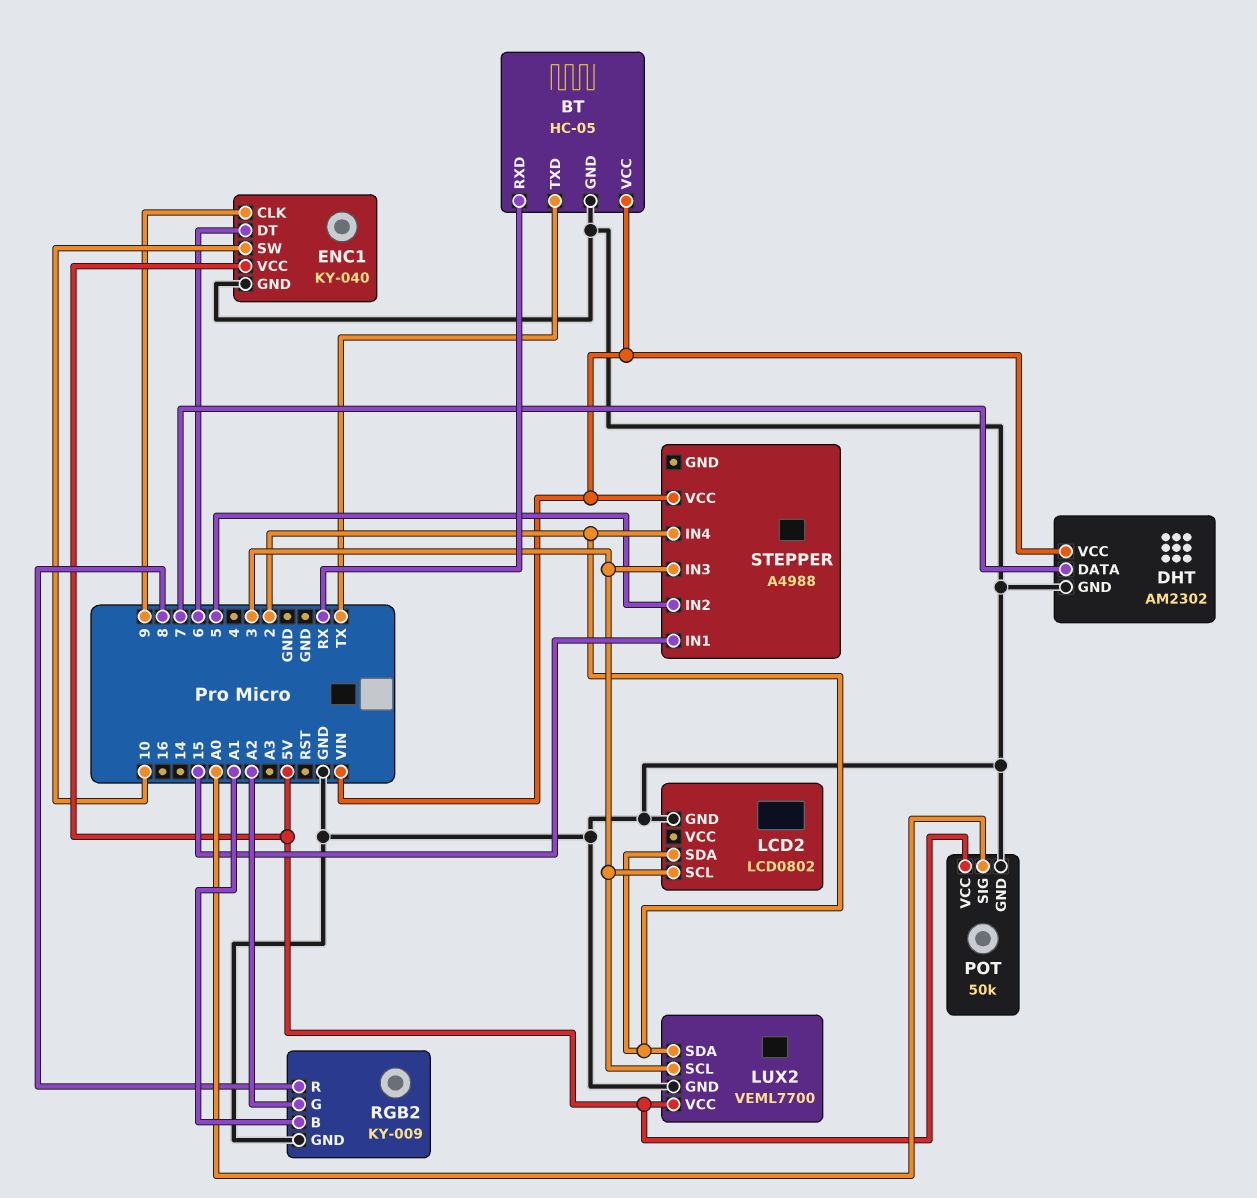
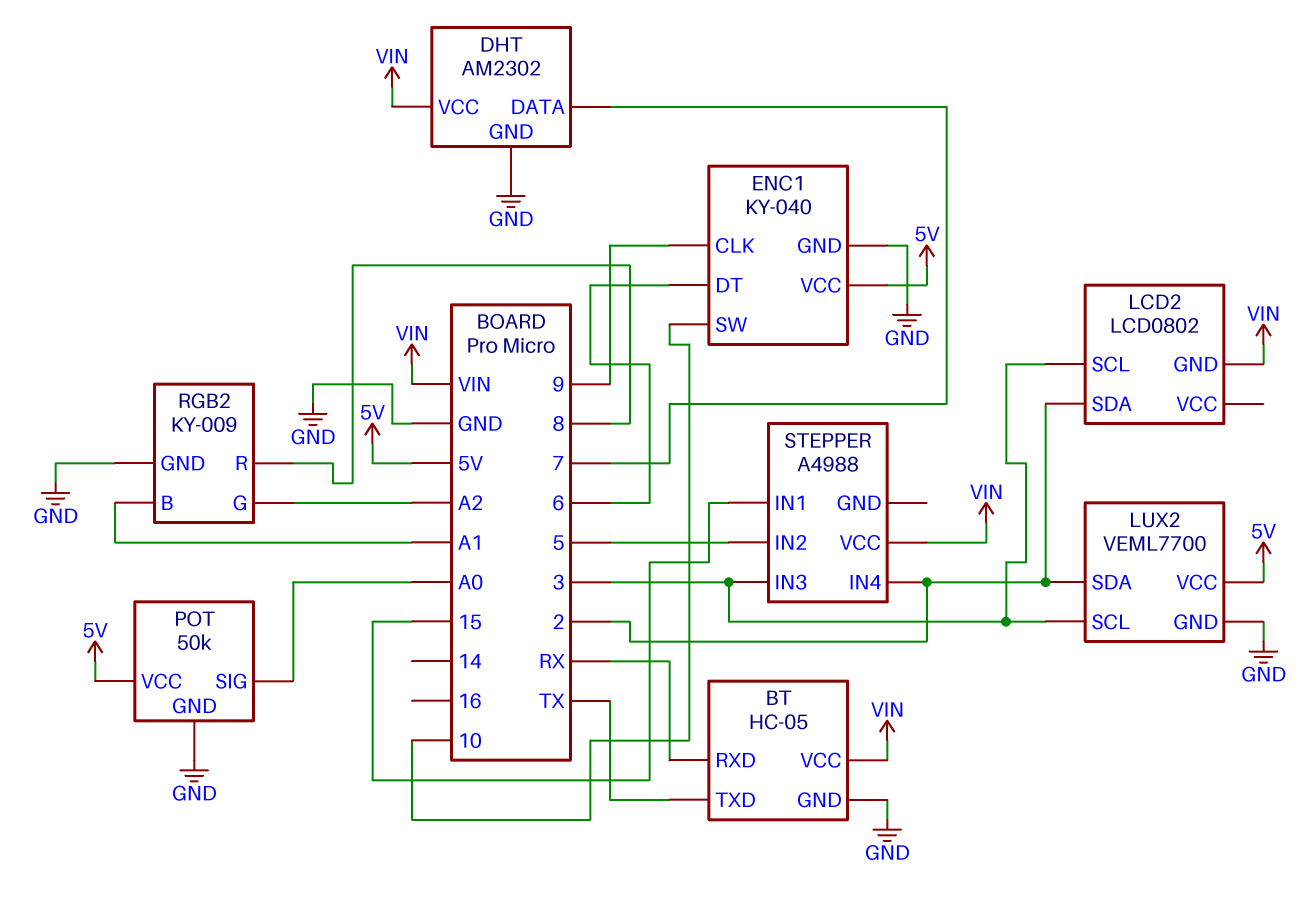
LCD2 pin GND: GND -> VIN

